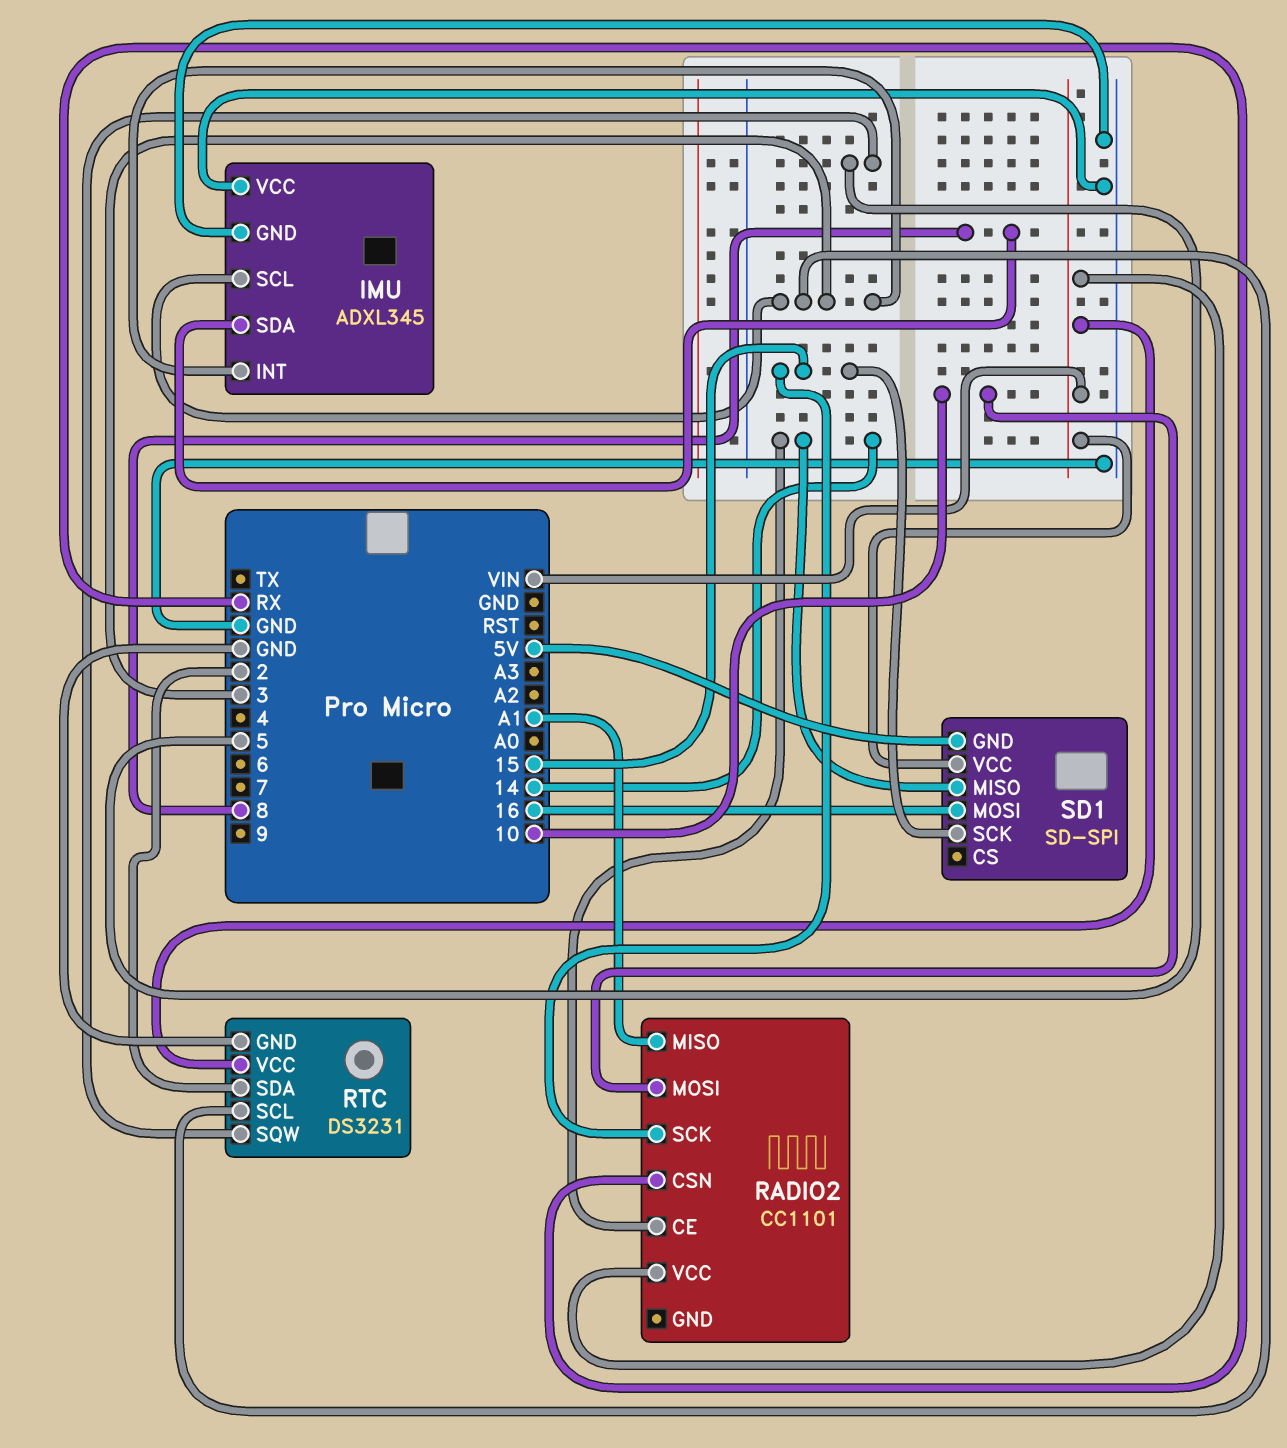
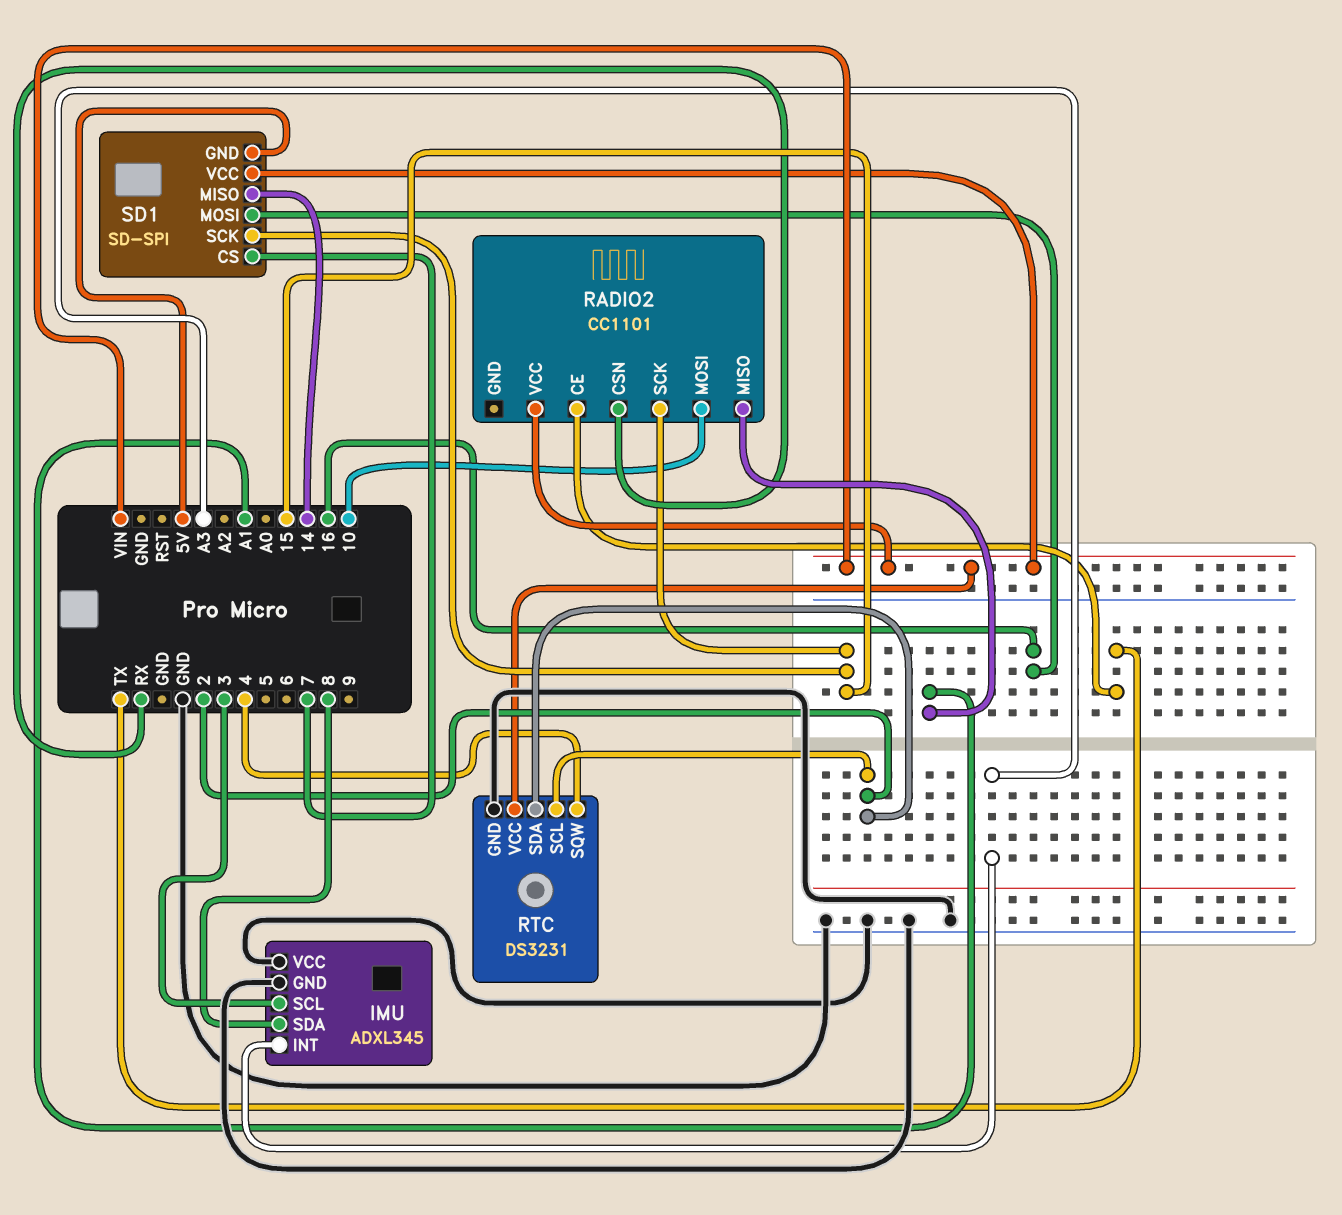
IMU pin INT: 3 -> A3
RADIO2 pin CE: 14 -> TX
RTC pin SCL: 3 -> 2
RTC pin SQW: 5 -> 4
SD1 pin CS: none -> 7

